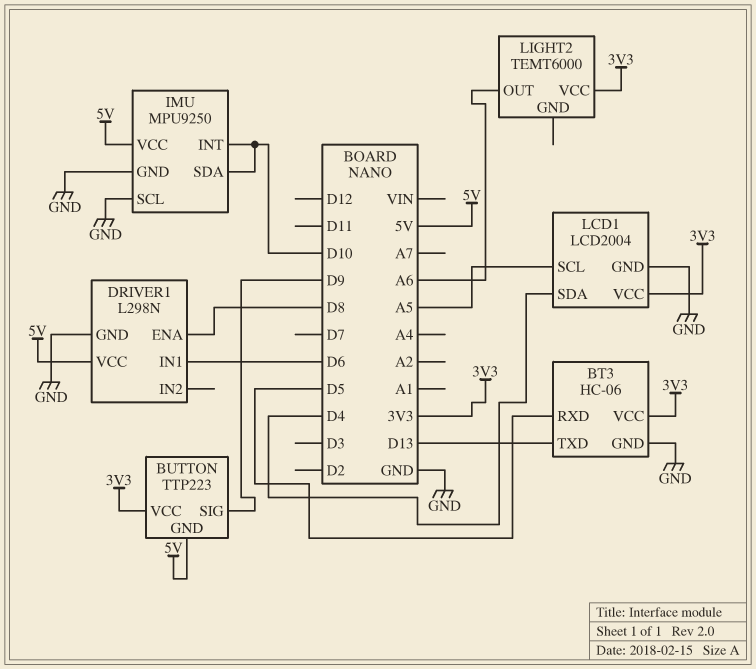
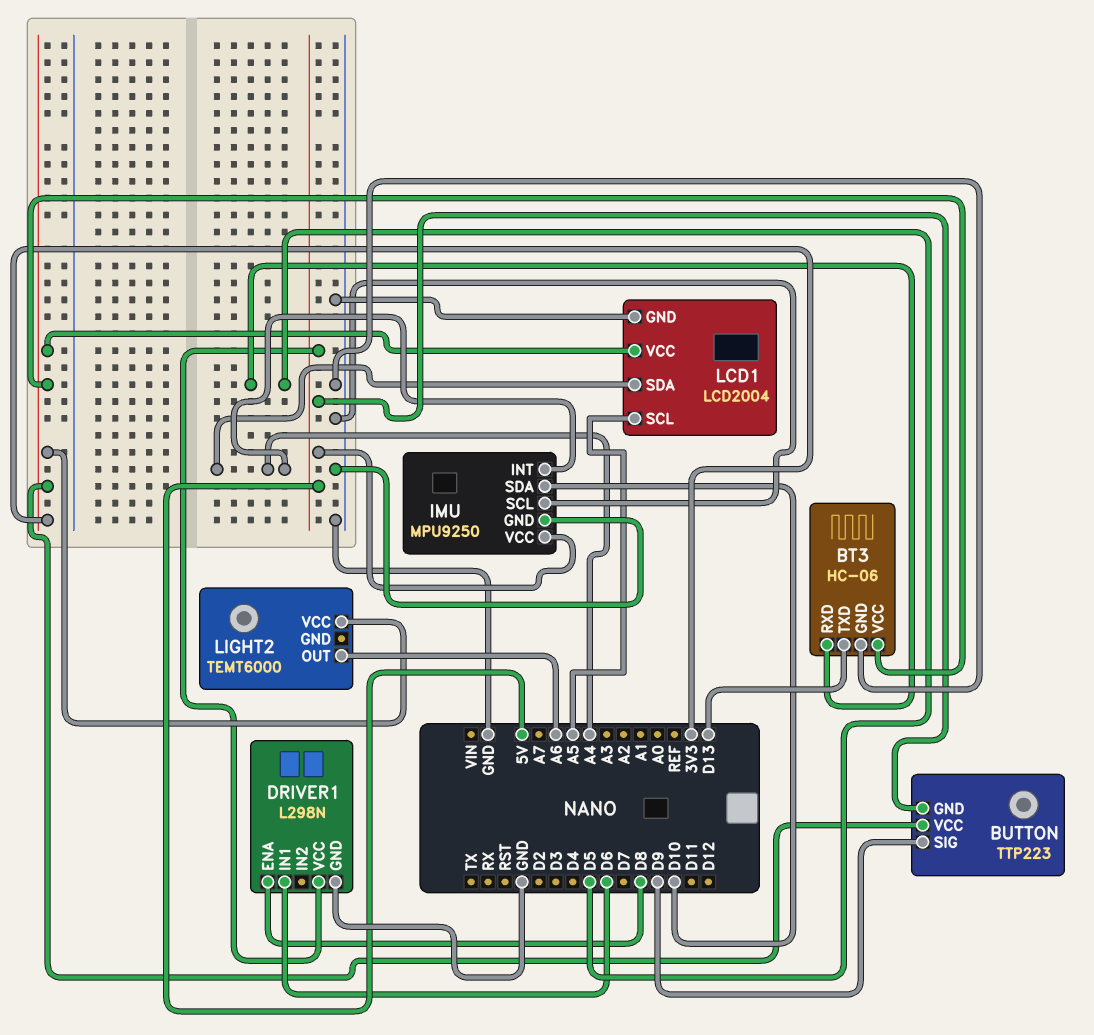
IMU pin INT: D10 -> A4
LCD1 pin SDA: D4 -> A4

